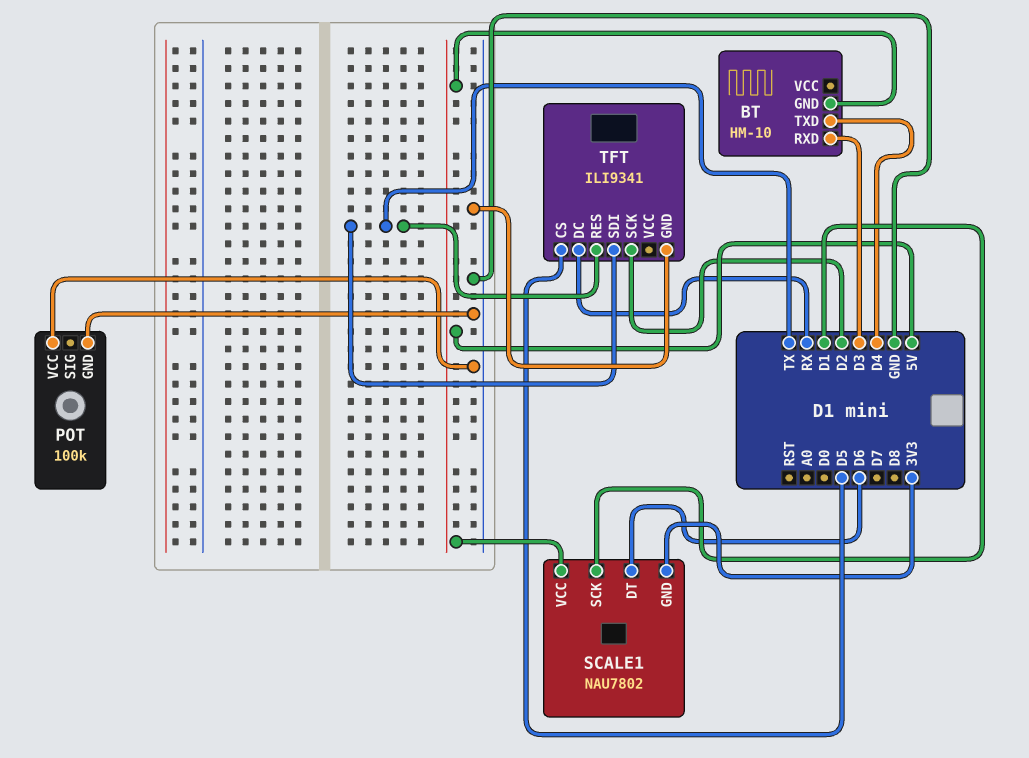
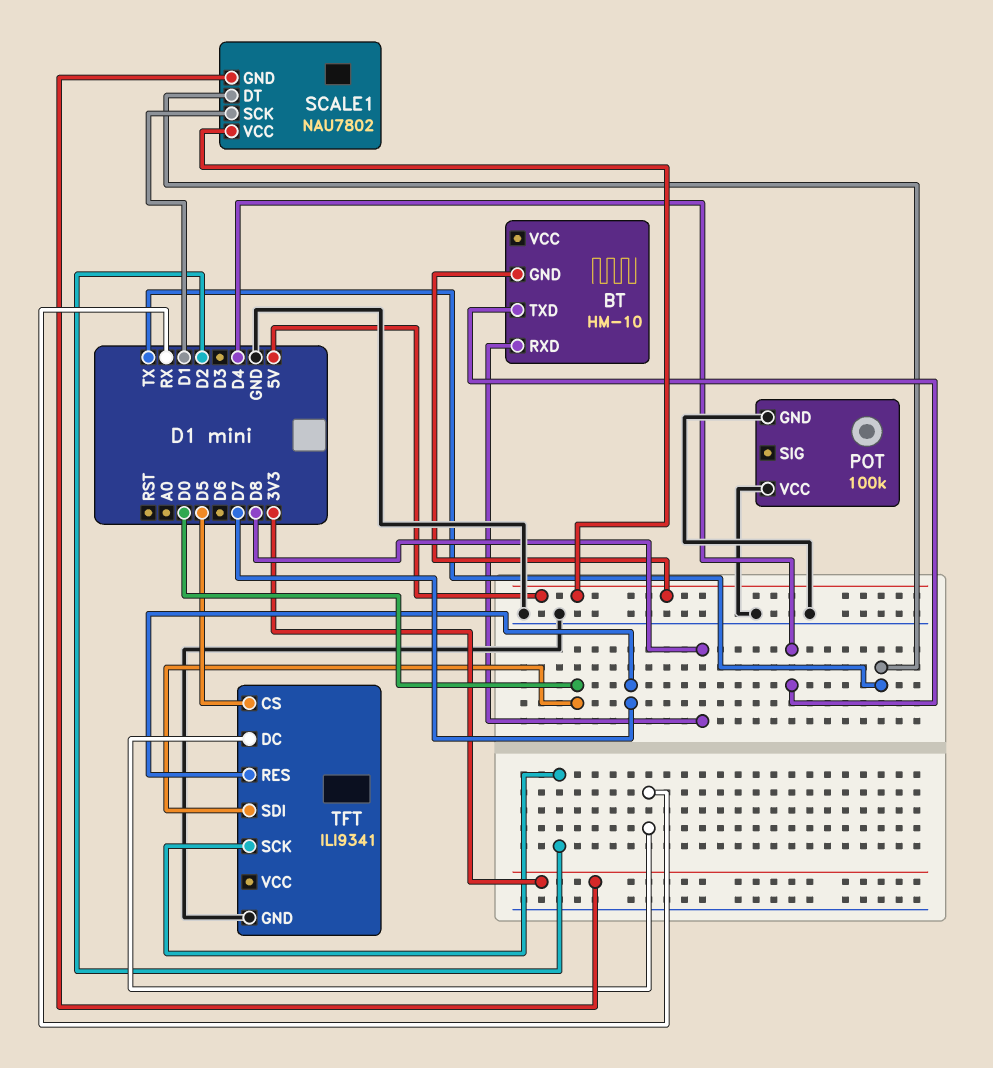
BT pin RXD: D3 -> D8
SCALE1 pin DT: D6 -> TX
TFT pin RES: TX -> D7
TFT pin SDI: TX -> D0

